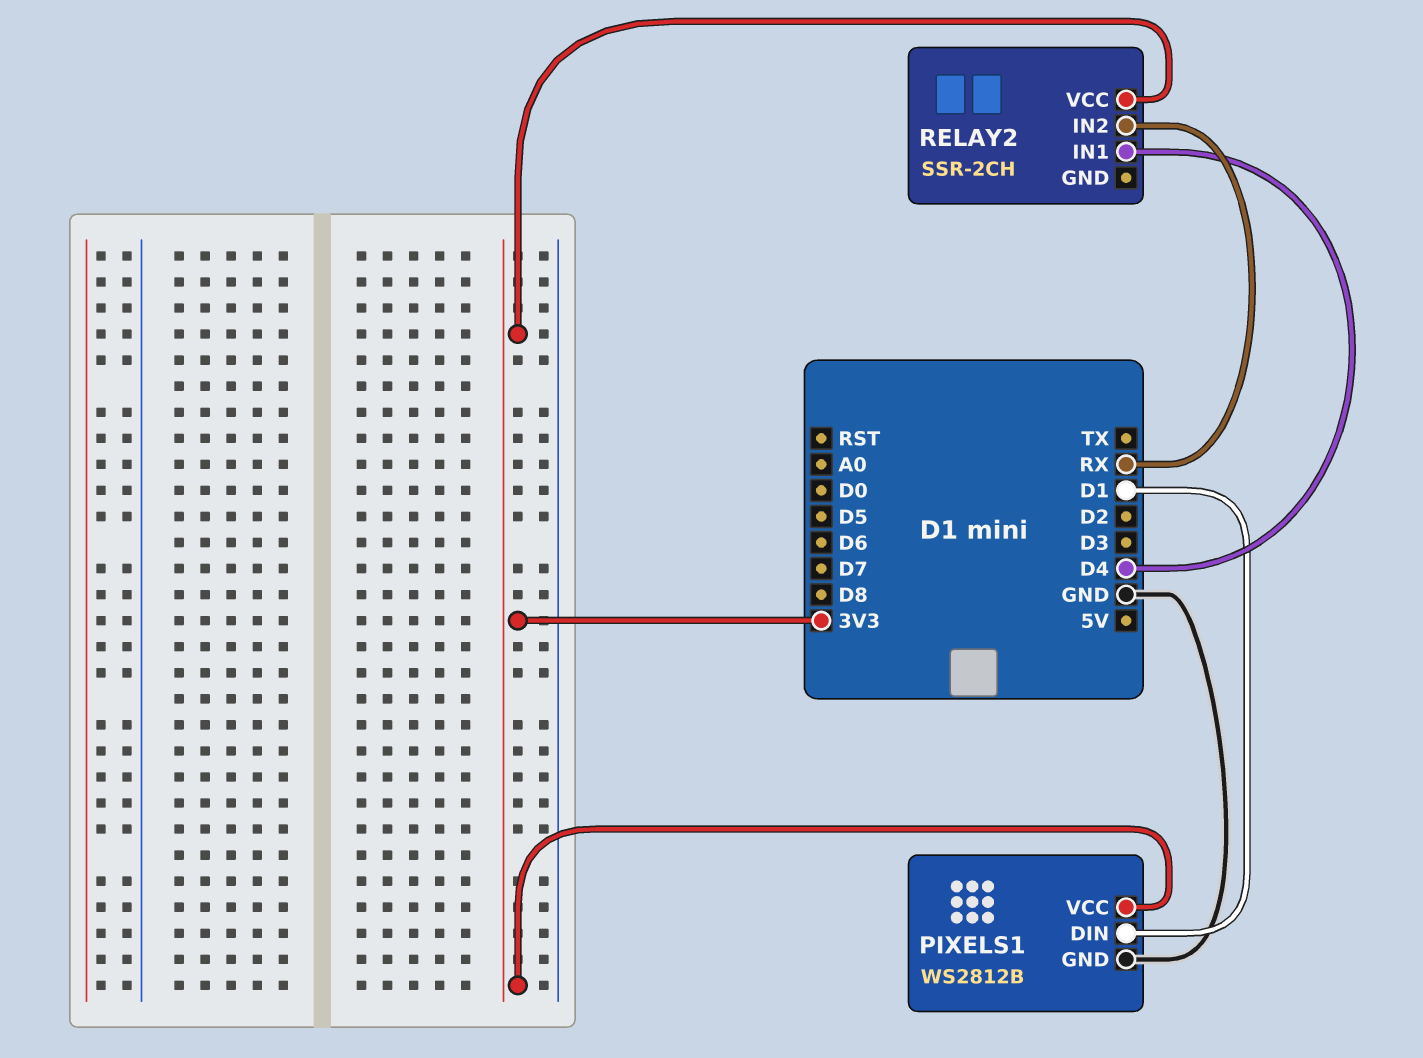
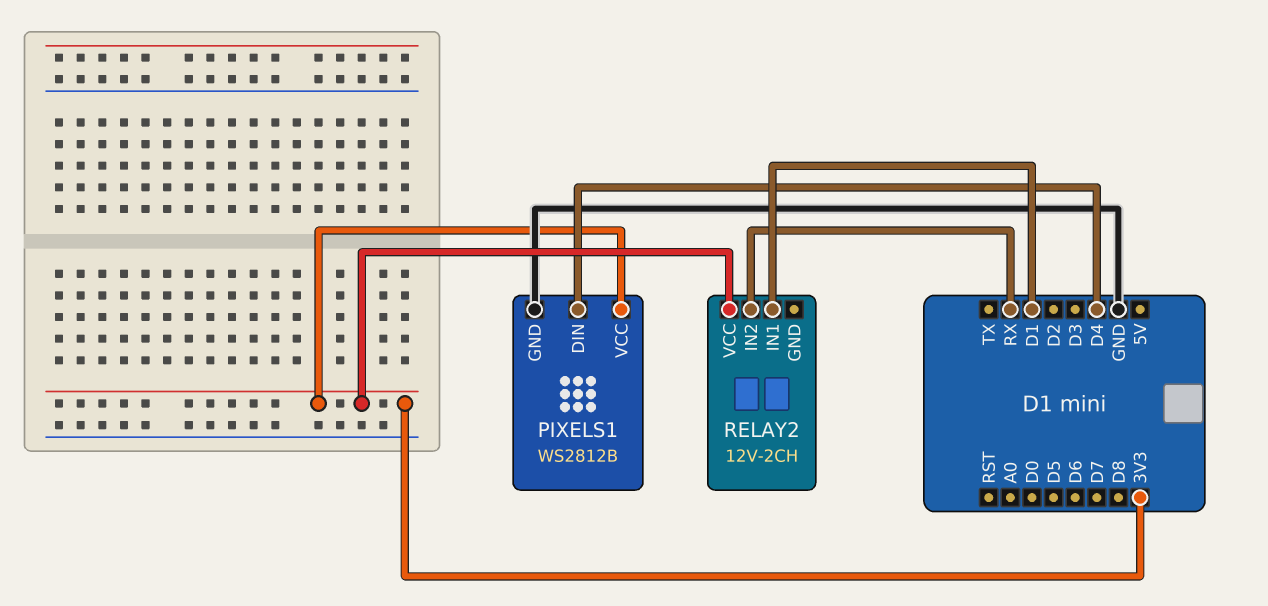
PIXELS1 pin DIN: D1 -> D4
RELAY2: SSR-2CH -> 12V-2CH
RELAY2 pin IN1: D4 -> D1

